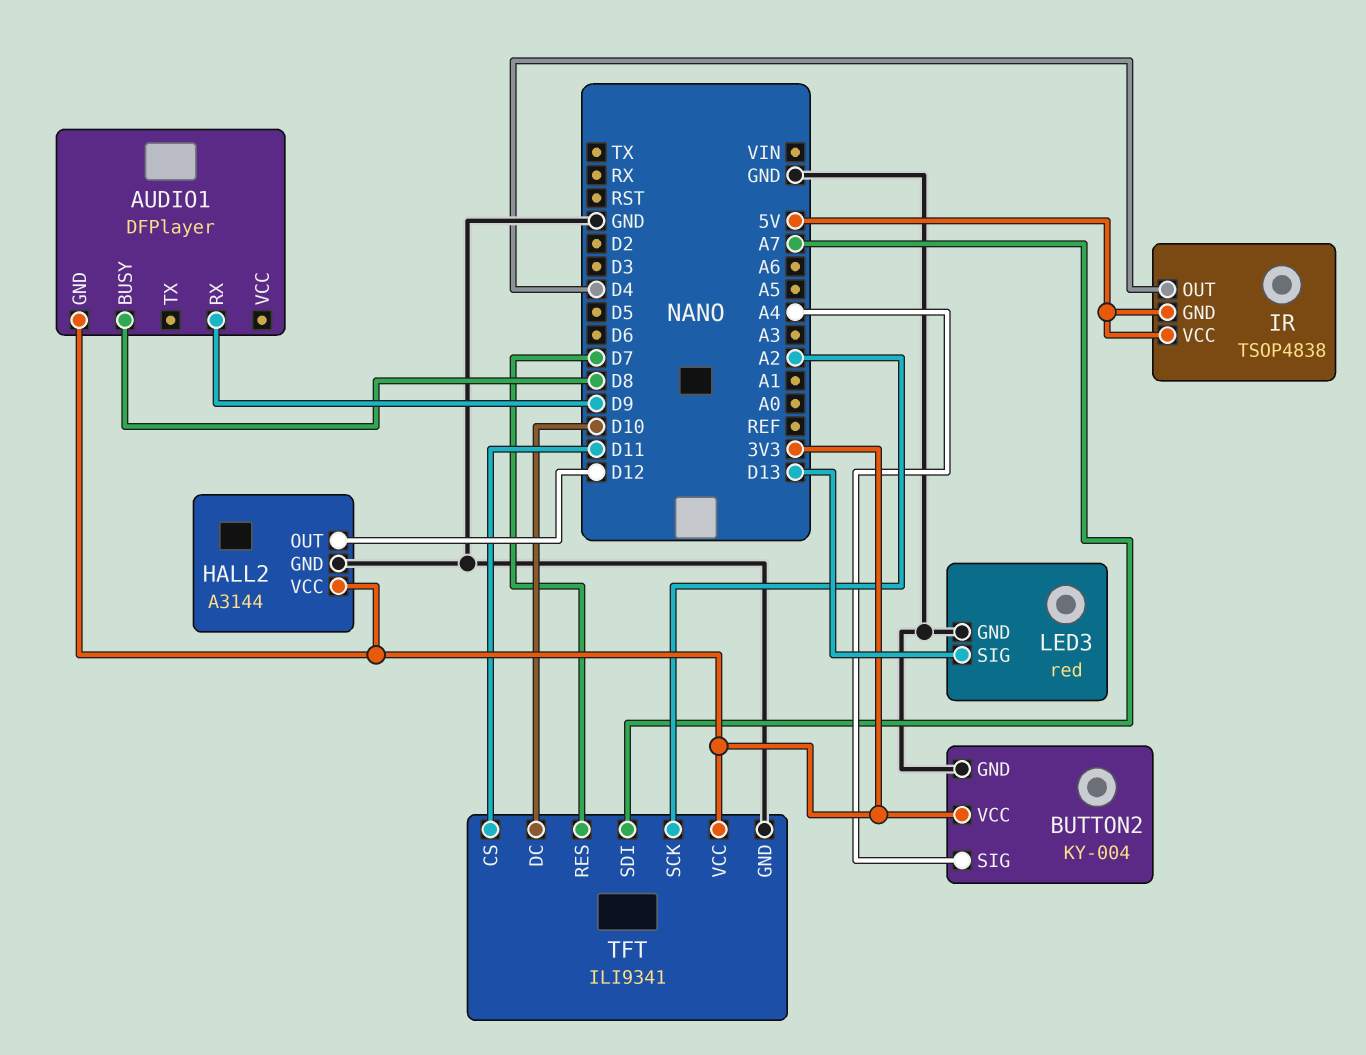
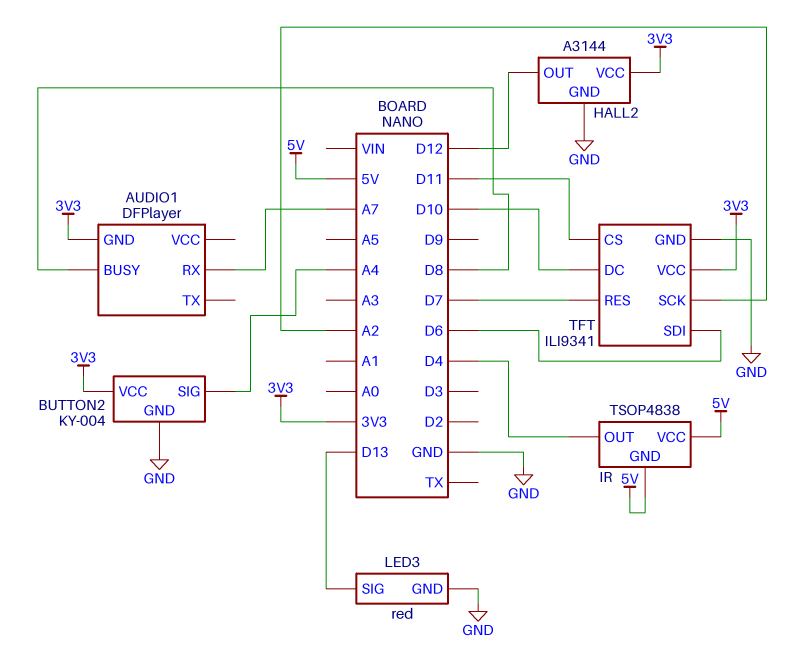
AUDIO1 pin RX: D9 -> A7
TFT pin SDI: A7 -> D6

